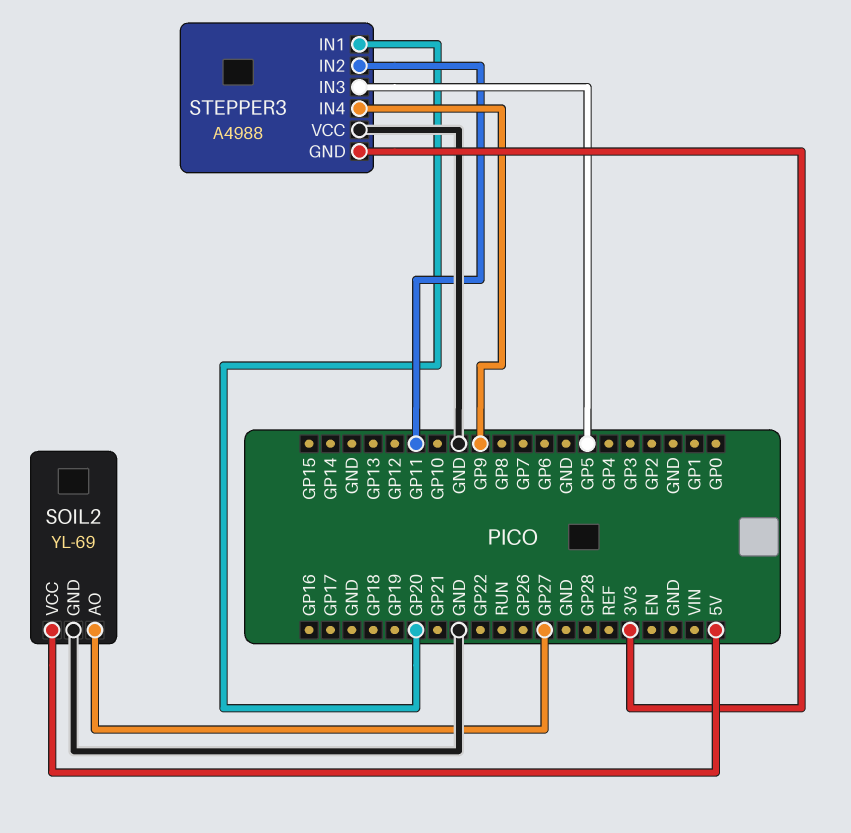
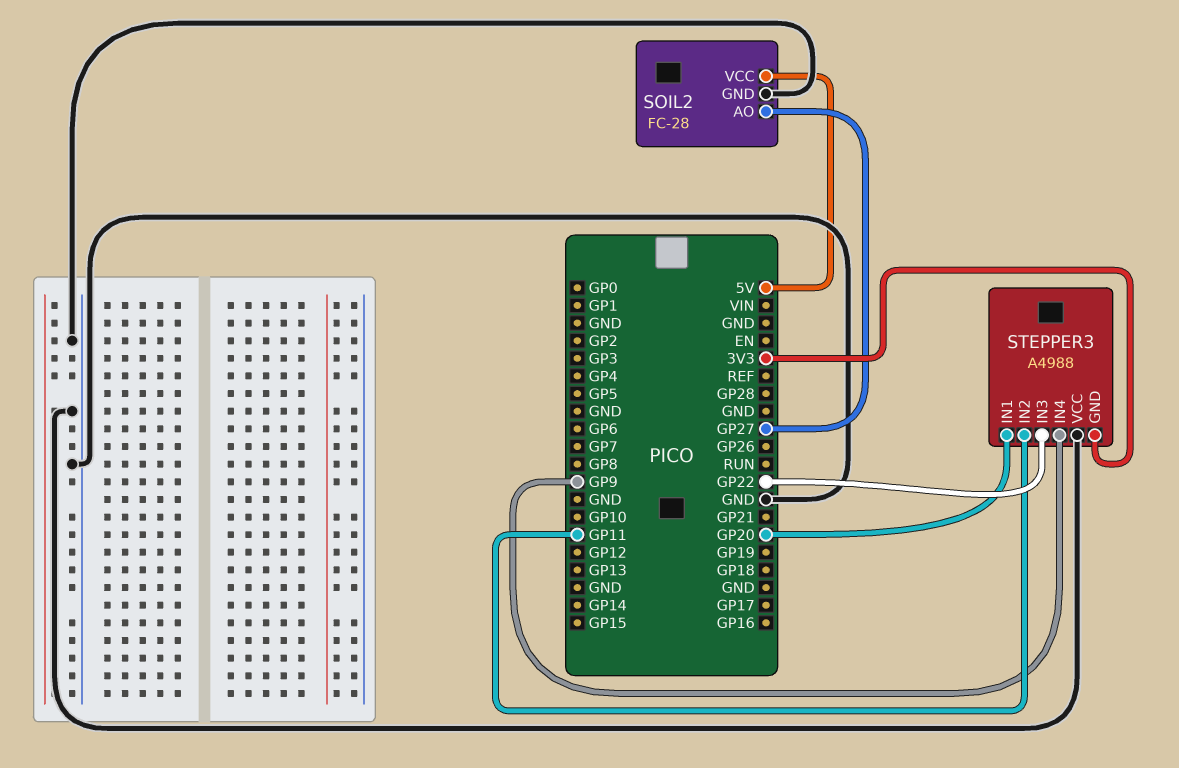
SOIL2: YL-69 -> FC-28
STEPPER3 pin IN3: GP5 -> GP22

